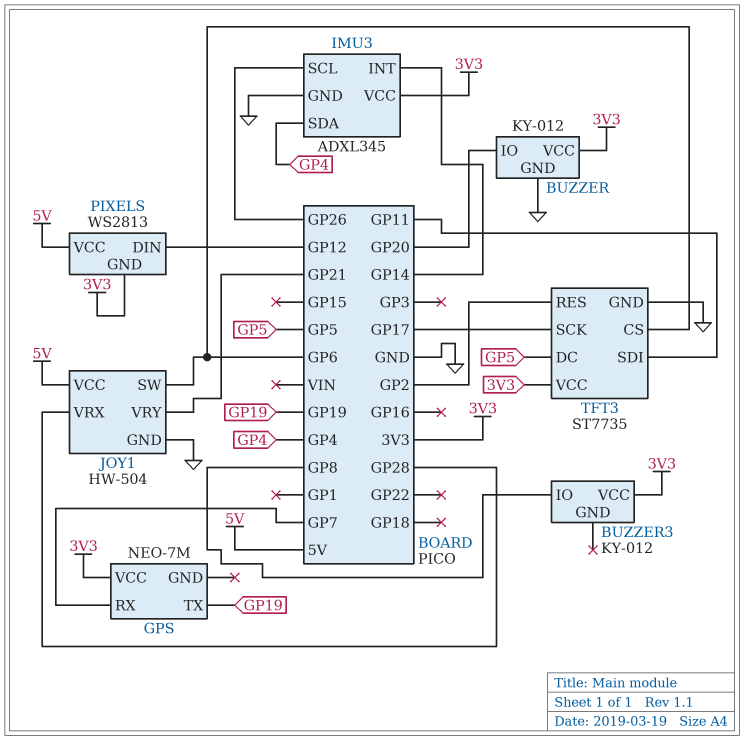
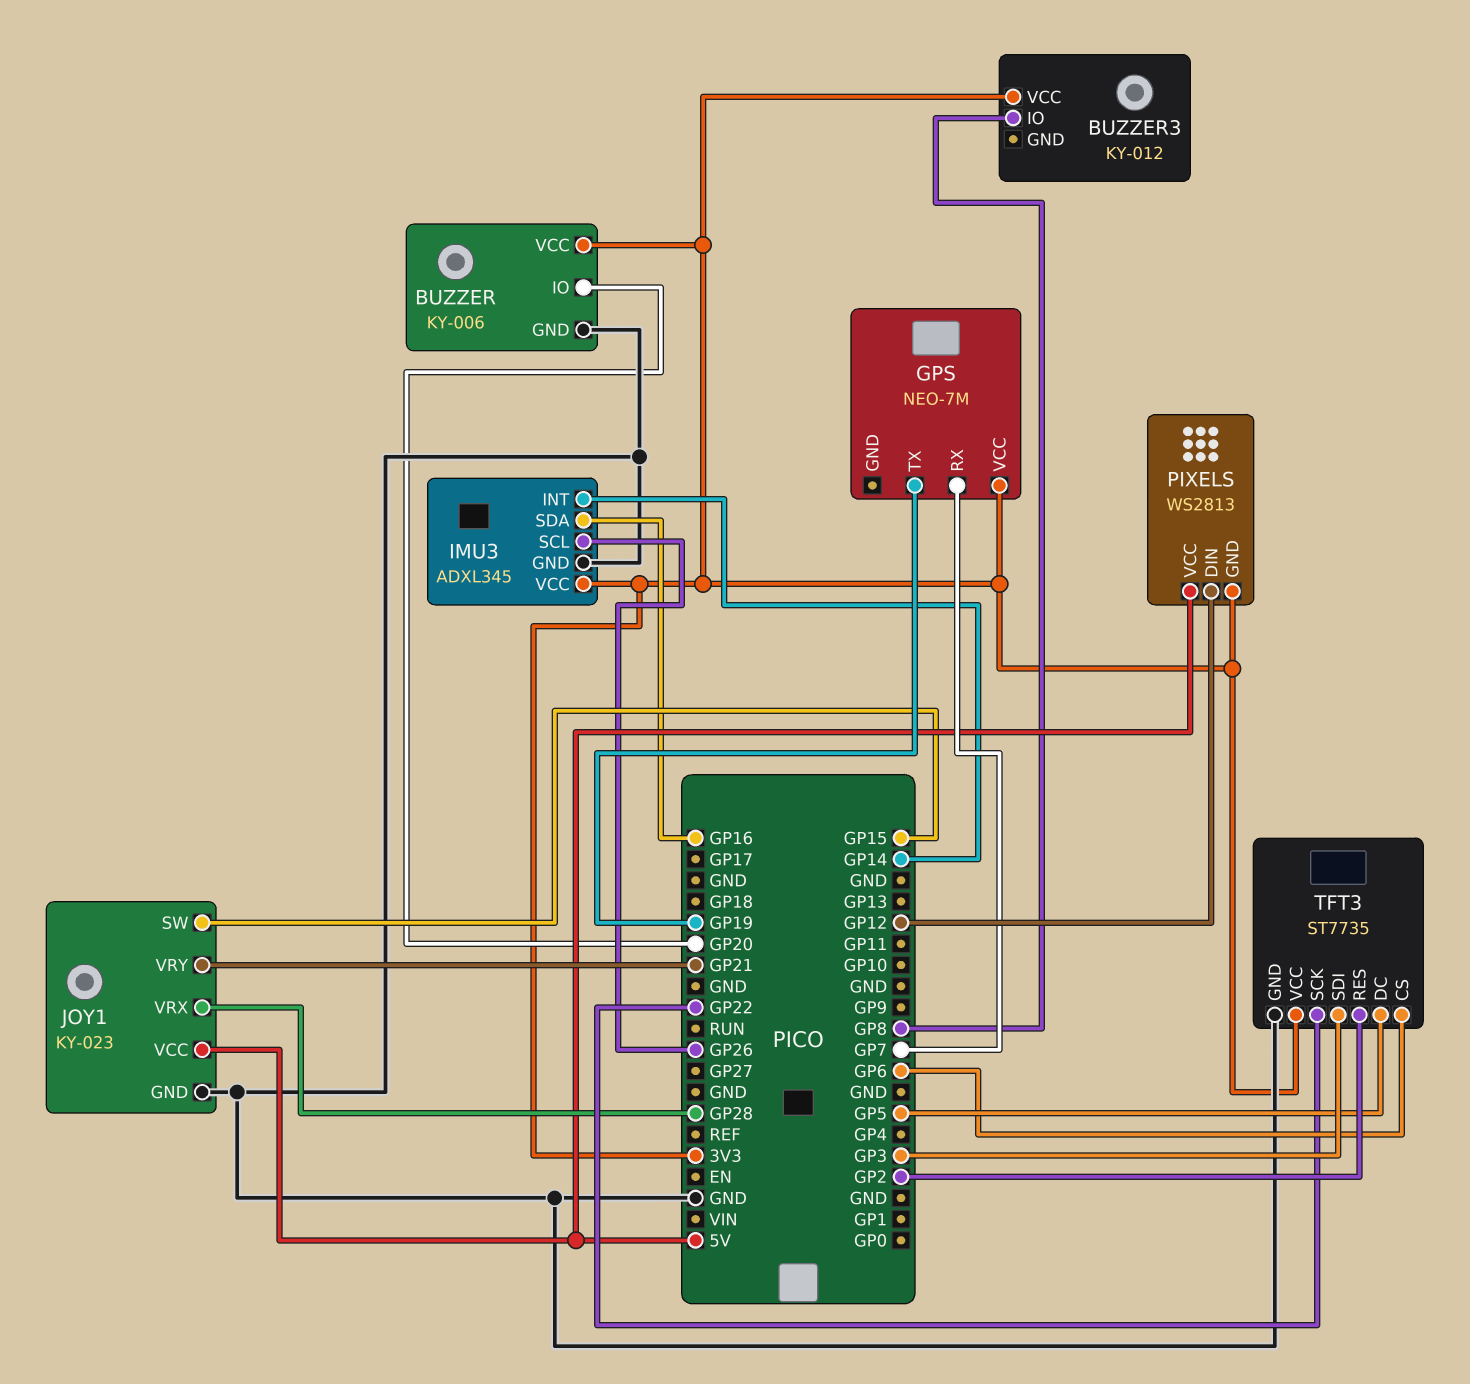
BUZZER: KY-012 -> KY-006
IMU3 pin SDA: GP4 -> GP16
JOY1: HW-504 -> KY-023
JOY1 pin SW: GP6 -> GP15
TFT3 pin SCK: GP17 -> GP22
TFT3 pin SDI: GP11 -> GP3

